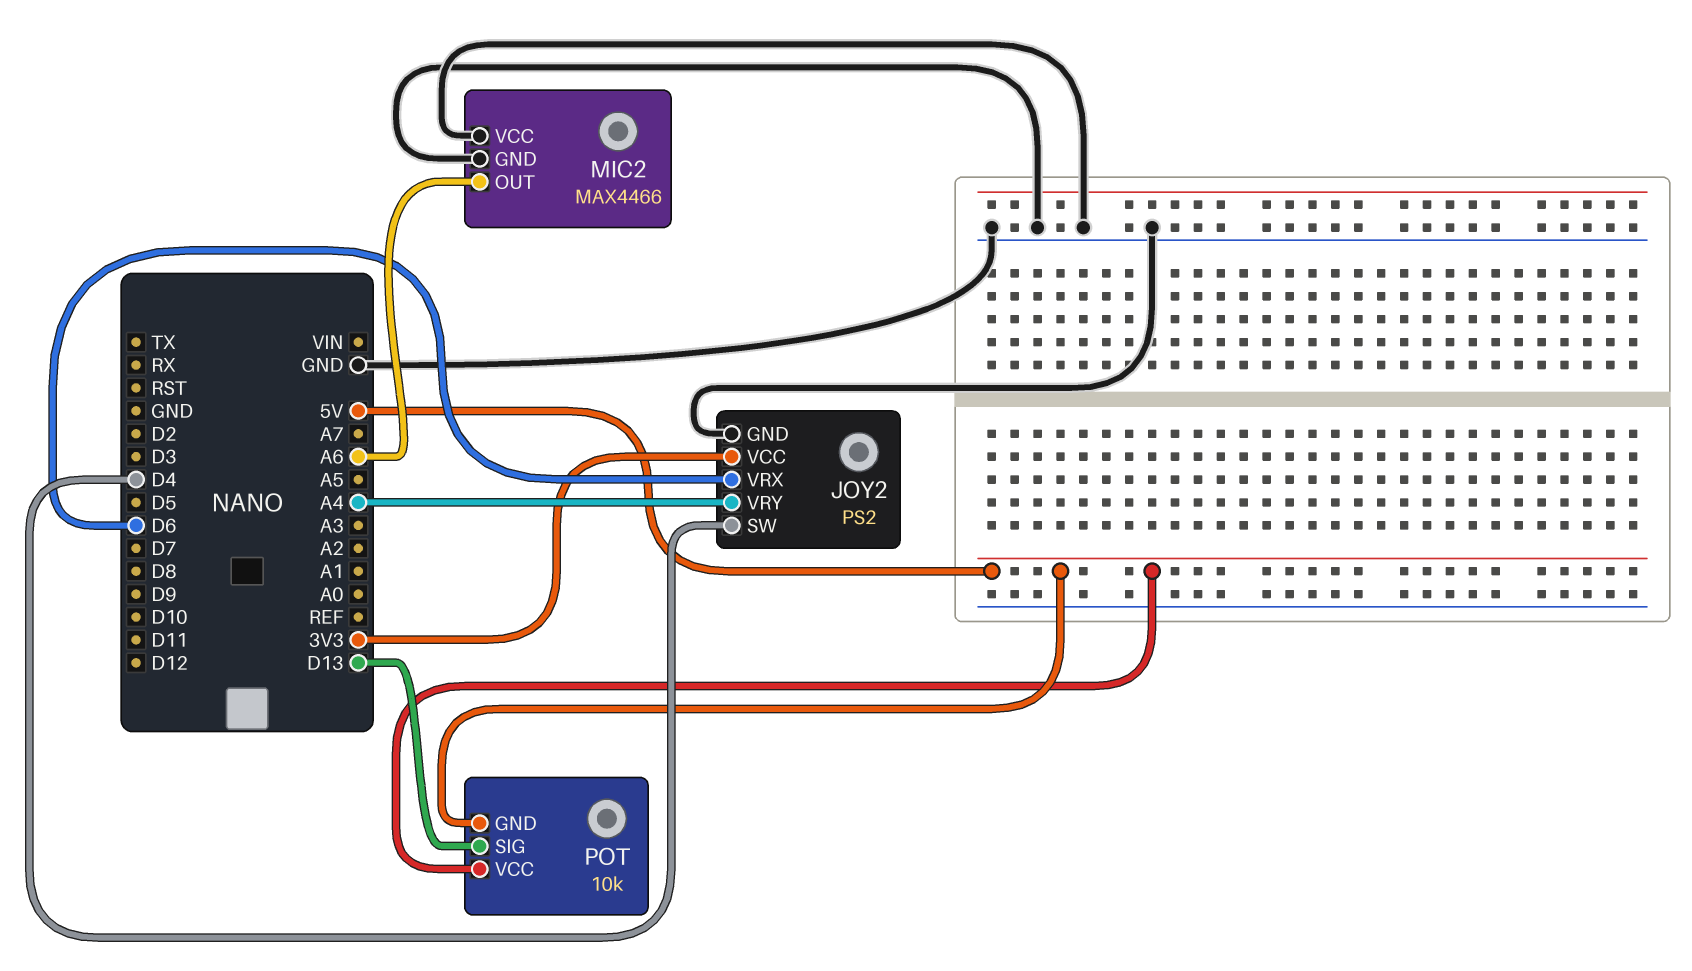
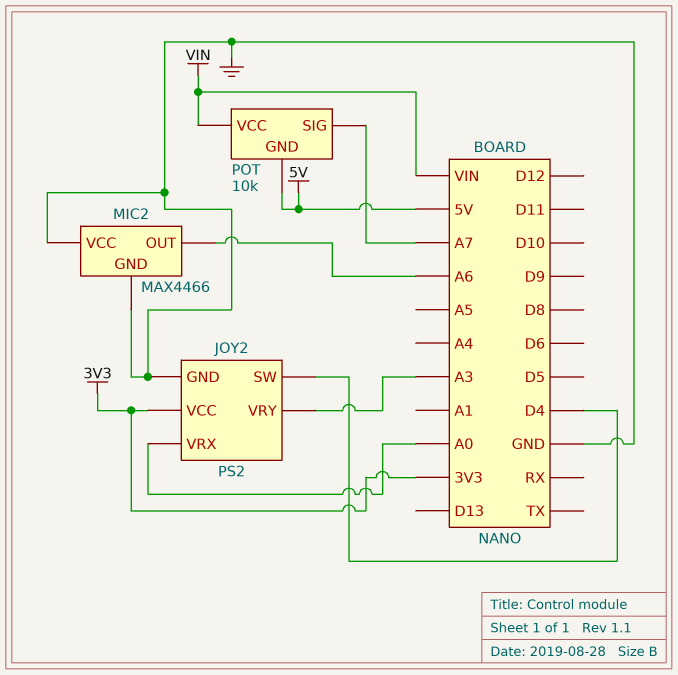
JOY2 pin VRX: D6 -> A0
JOY2 pin VRY: A4 -> A3
POT pin SIG: D13 -> A7
POT pin VCC: 5V -> VIN

